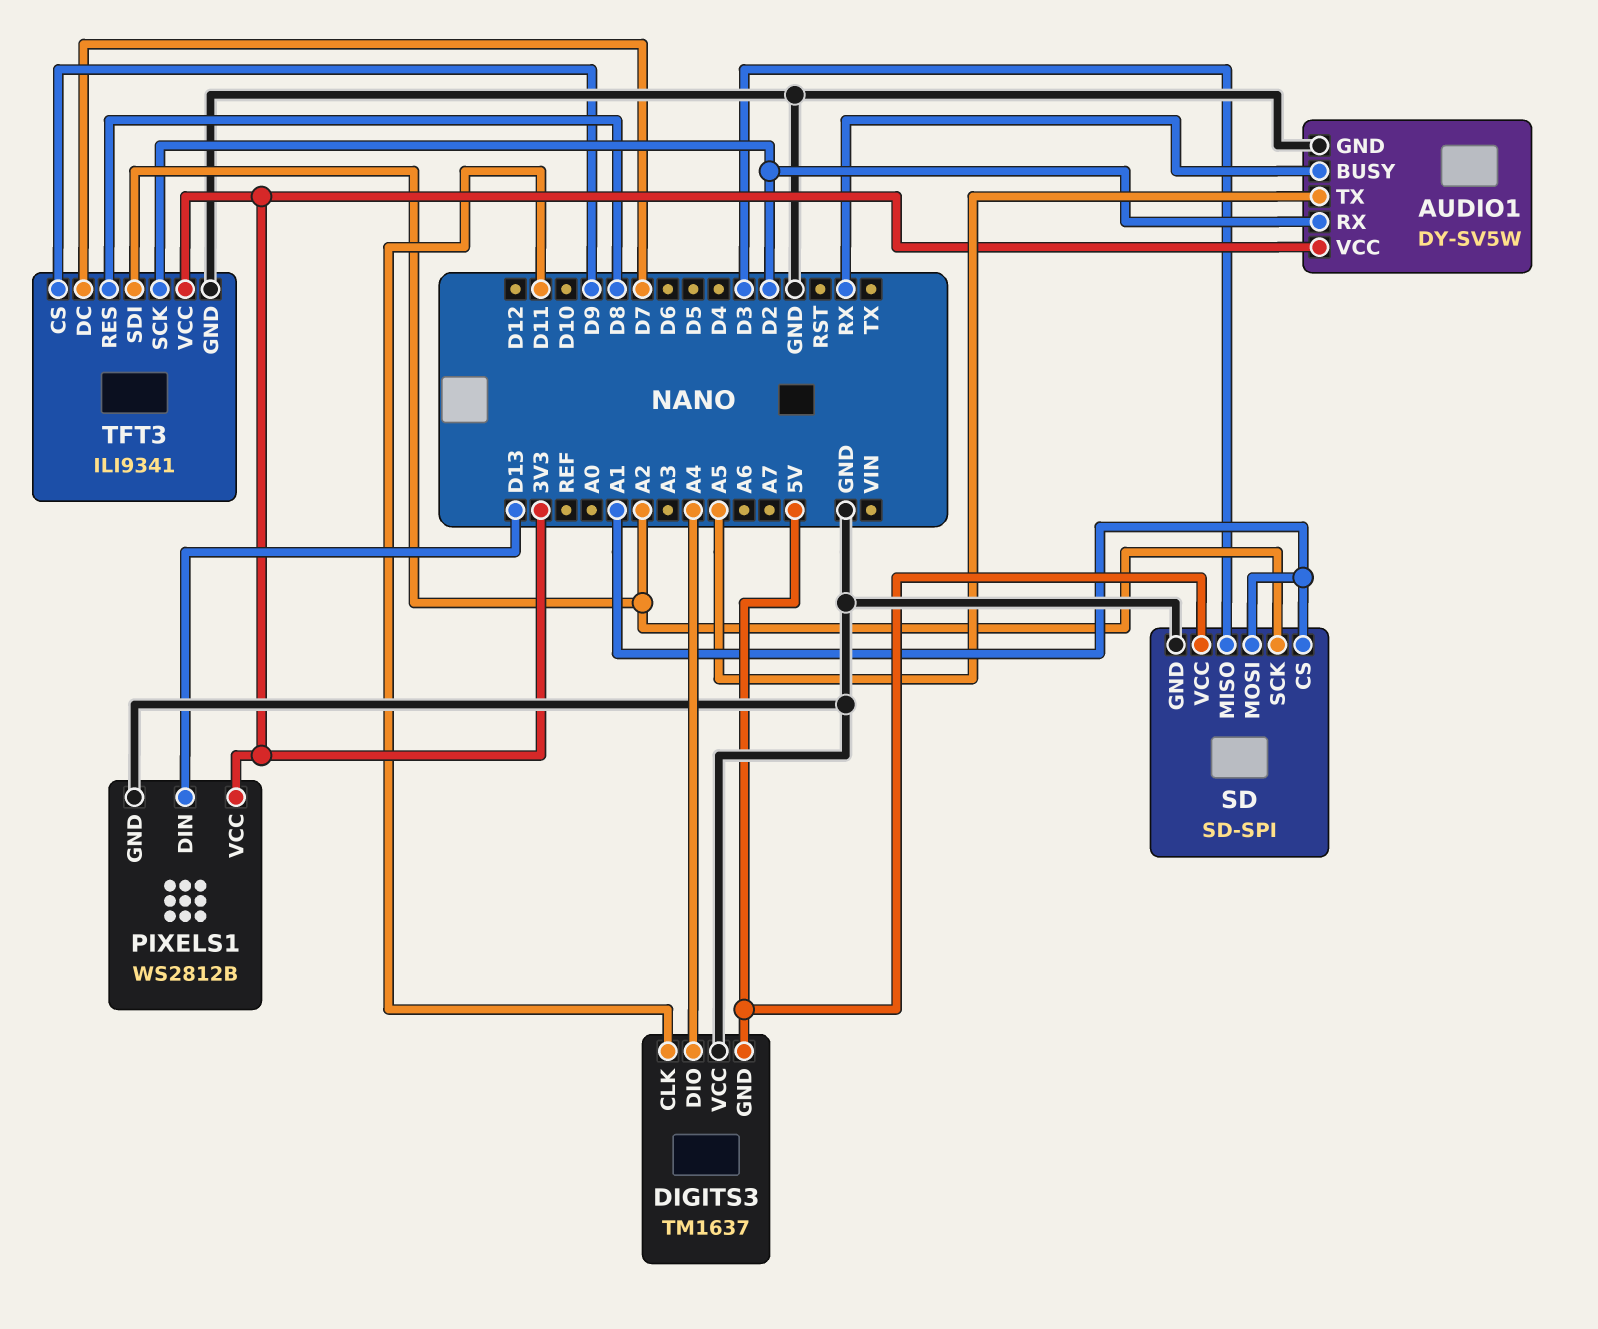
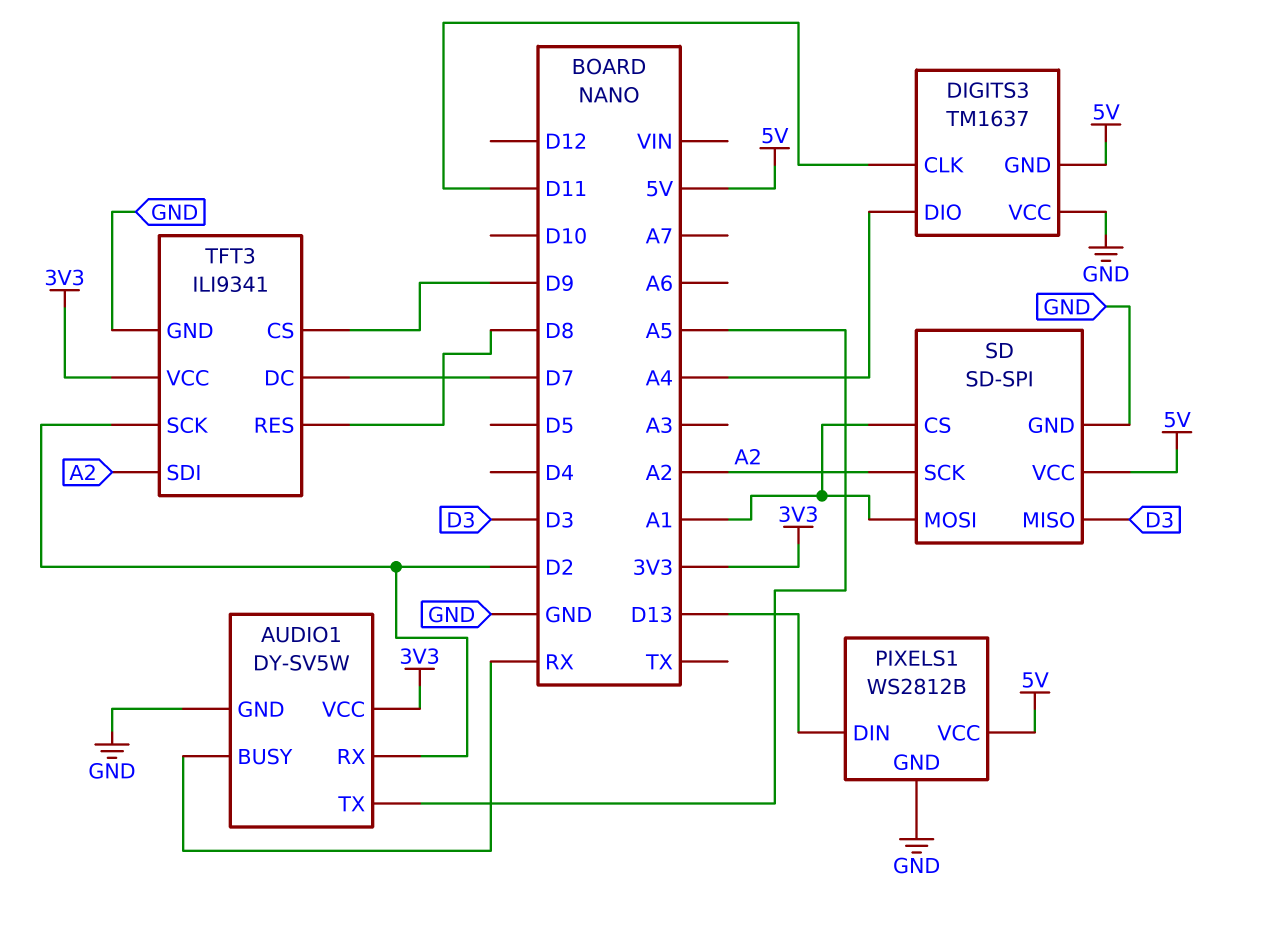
PIXELS1 pin VCC: 3V3 -> 5V

